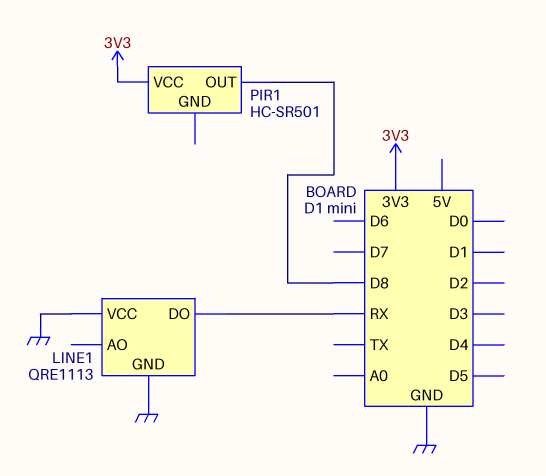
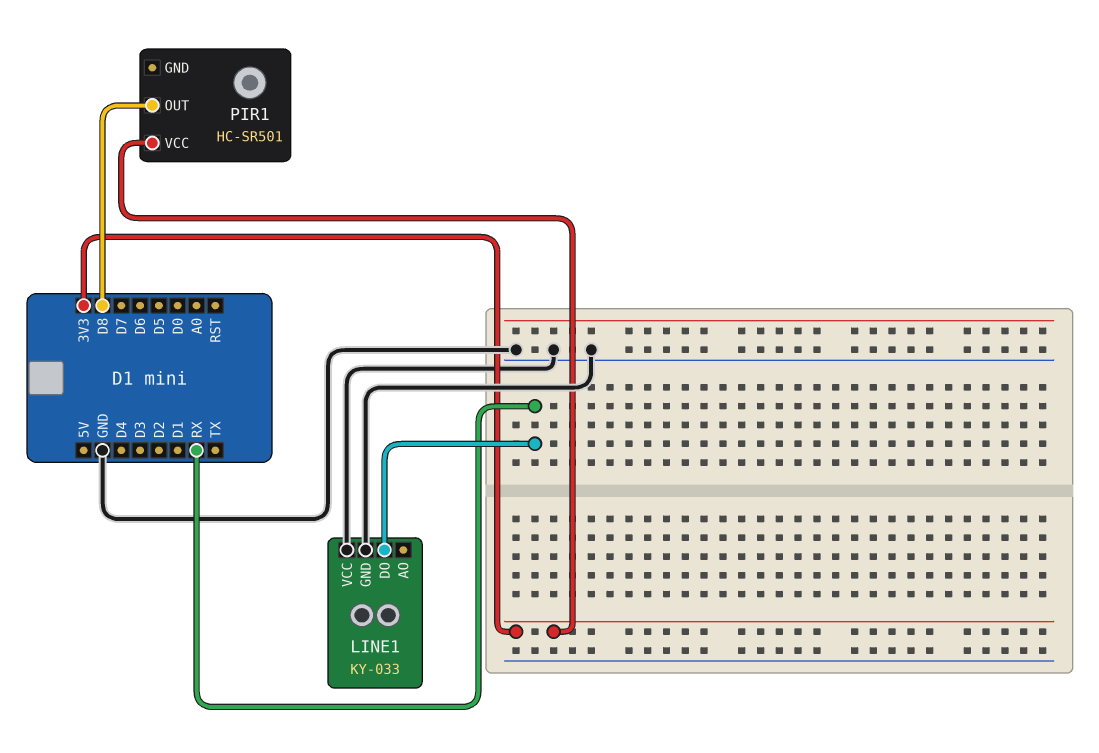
LINE1: QRE1113 -> KY-033

